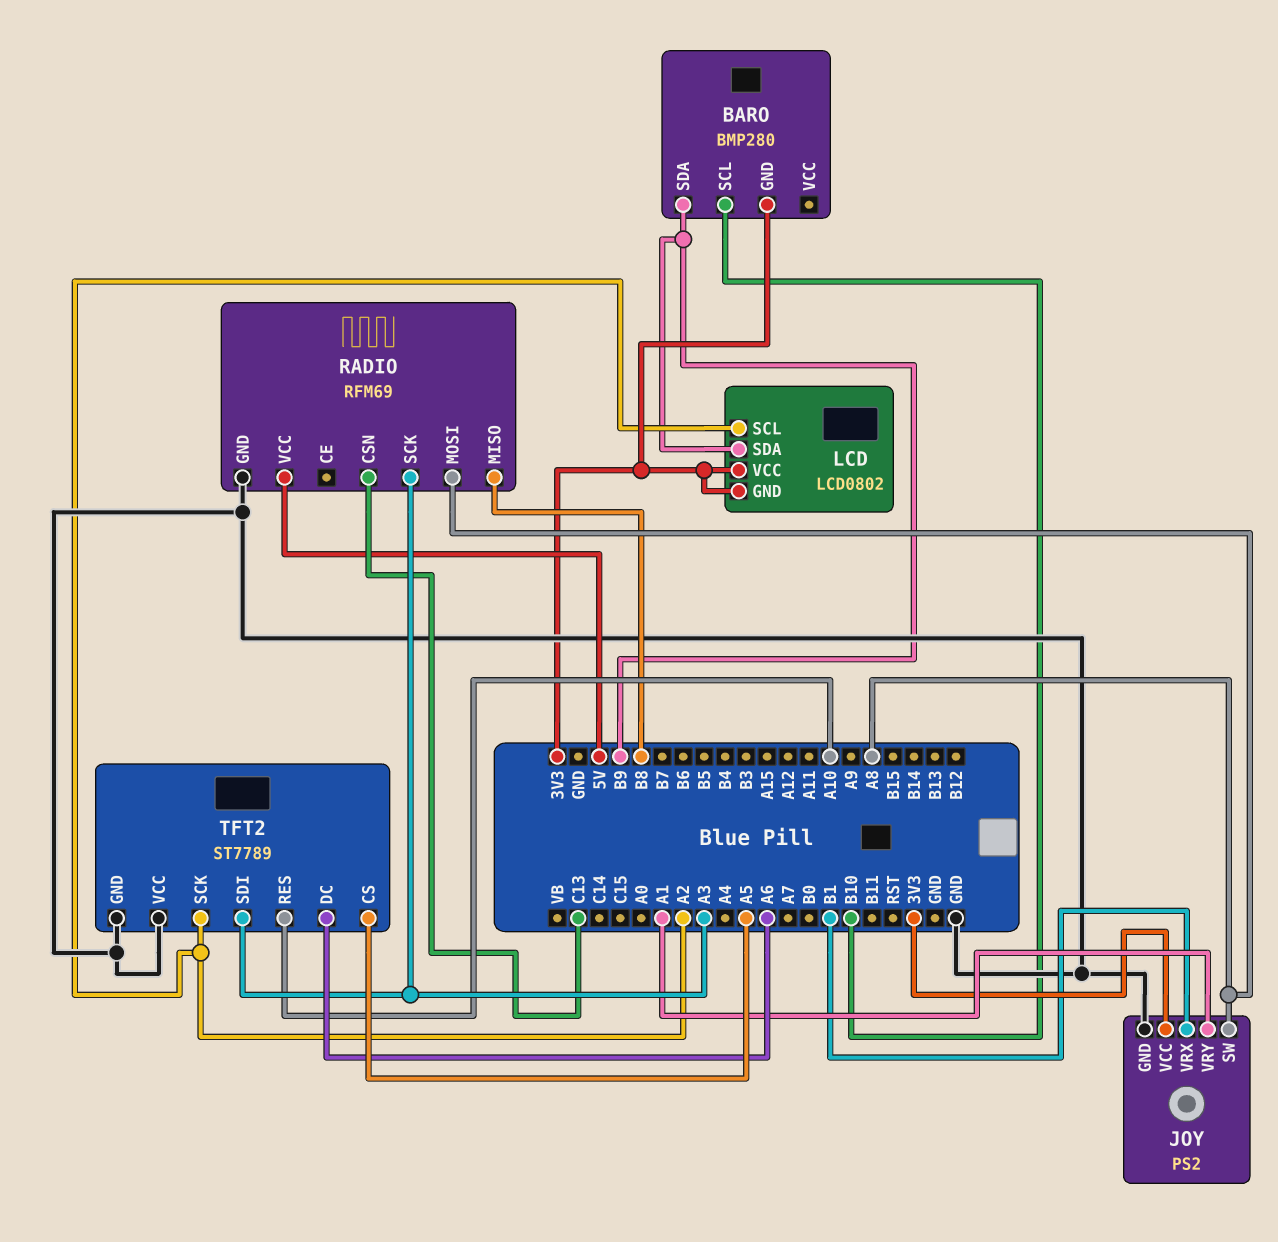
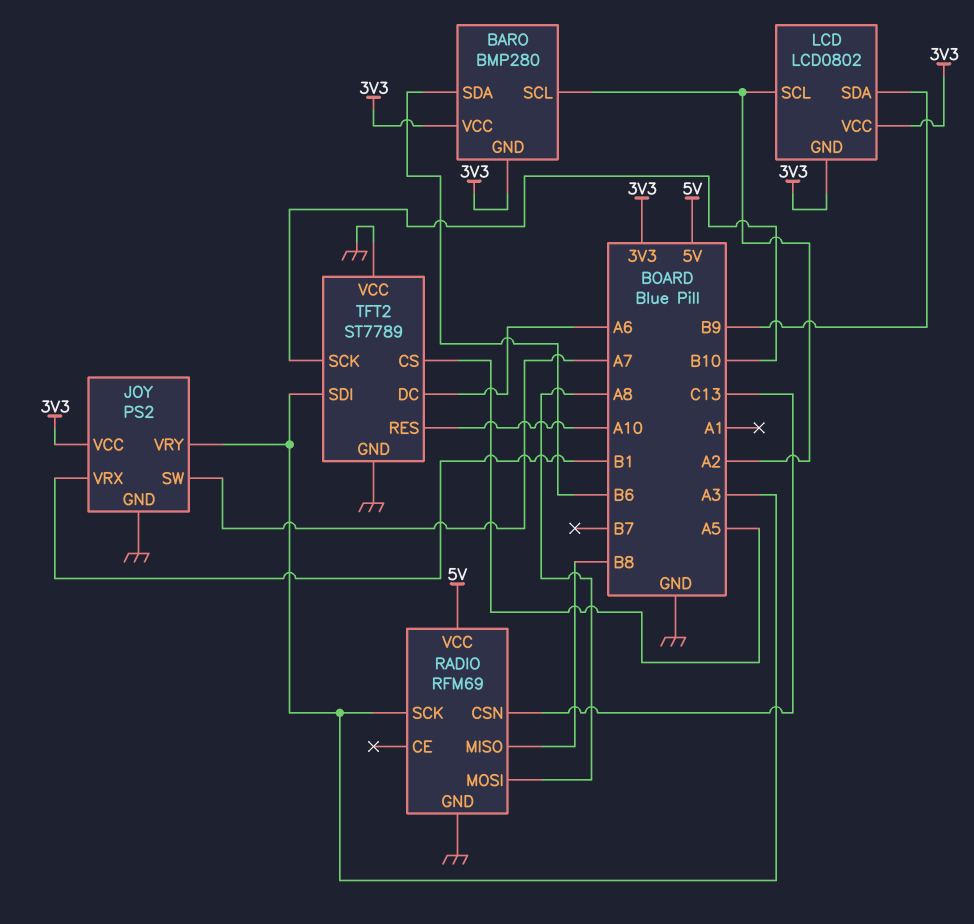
BARO pin SCL: B10 -> A2
BARO pin SDA: B9 -> B6
BARO pin VCC: none -> 3V3
JOY pin SW: A8 -> A7
JOY pin VRY: A1 -> A3
TFT2 pin SCK: A2 -> B10

